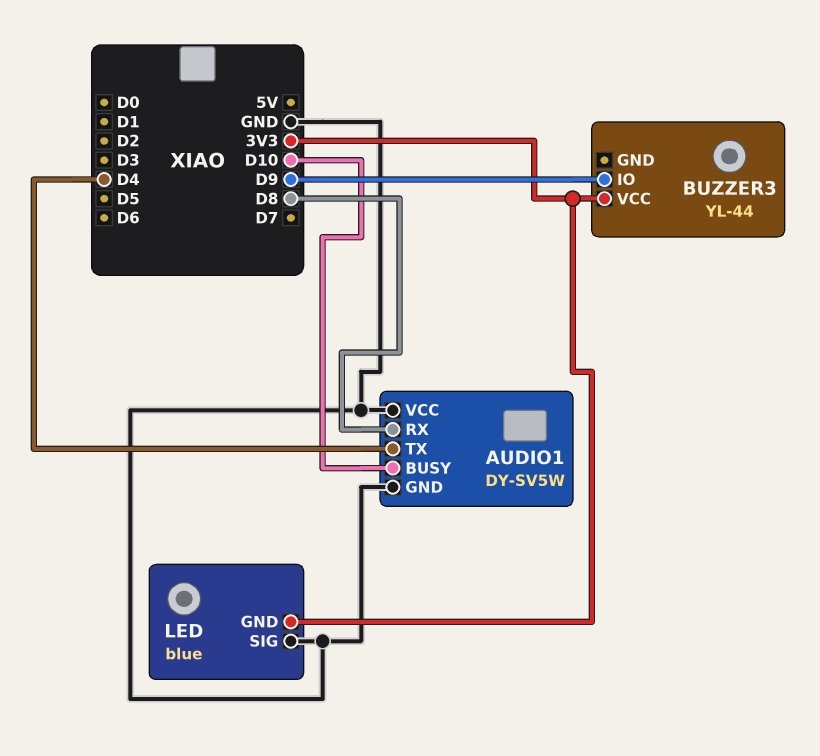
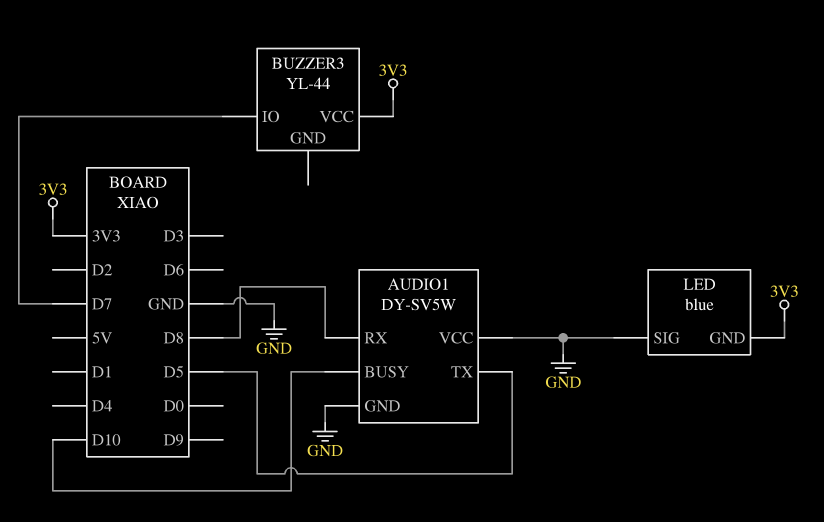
AUDIO1 pin TX: D4 -> D5
BUZZER3 pin IO: D9 -> D7

